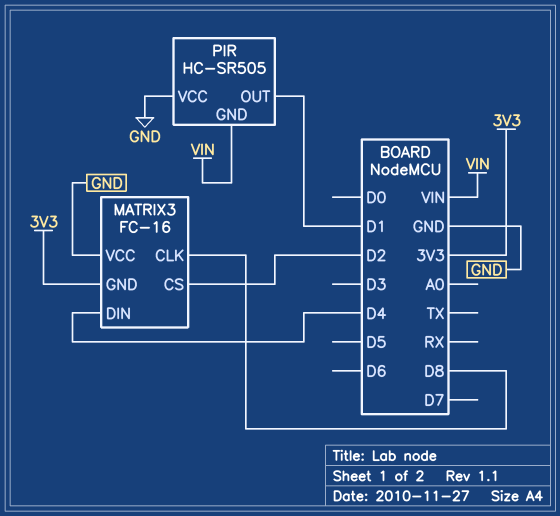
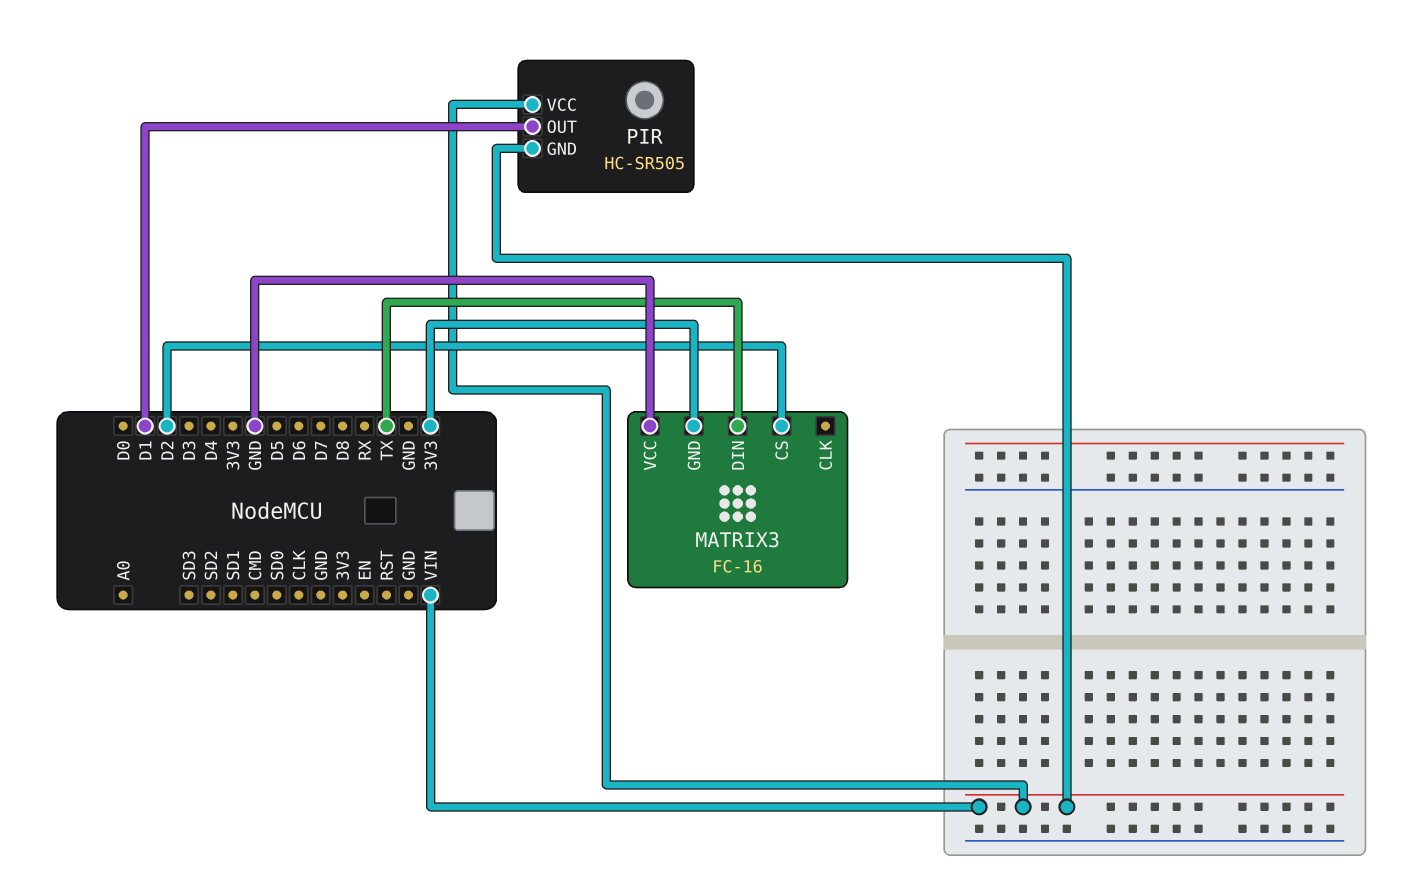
MATRIX3 pin CLK: D8 -> none
MATRIX3 pin DIN: D4 -> TX
PIR pin VCC: GND -> VIN

